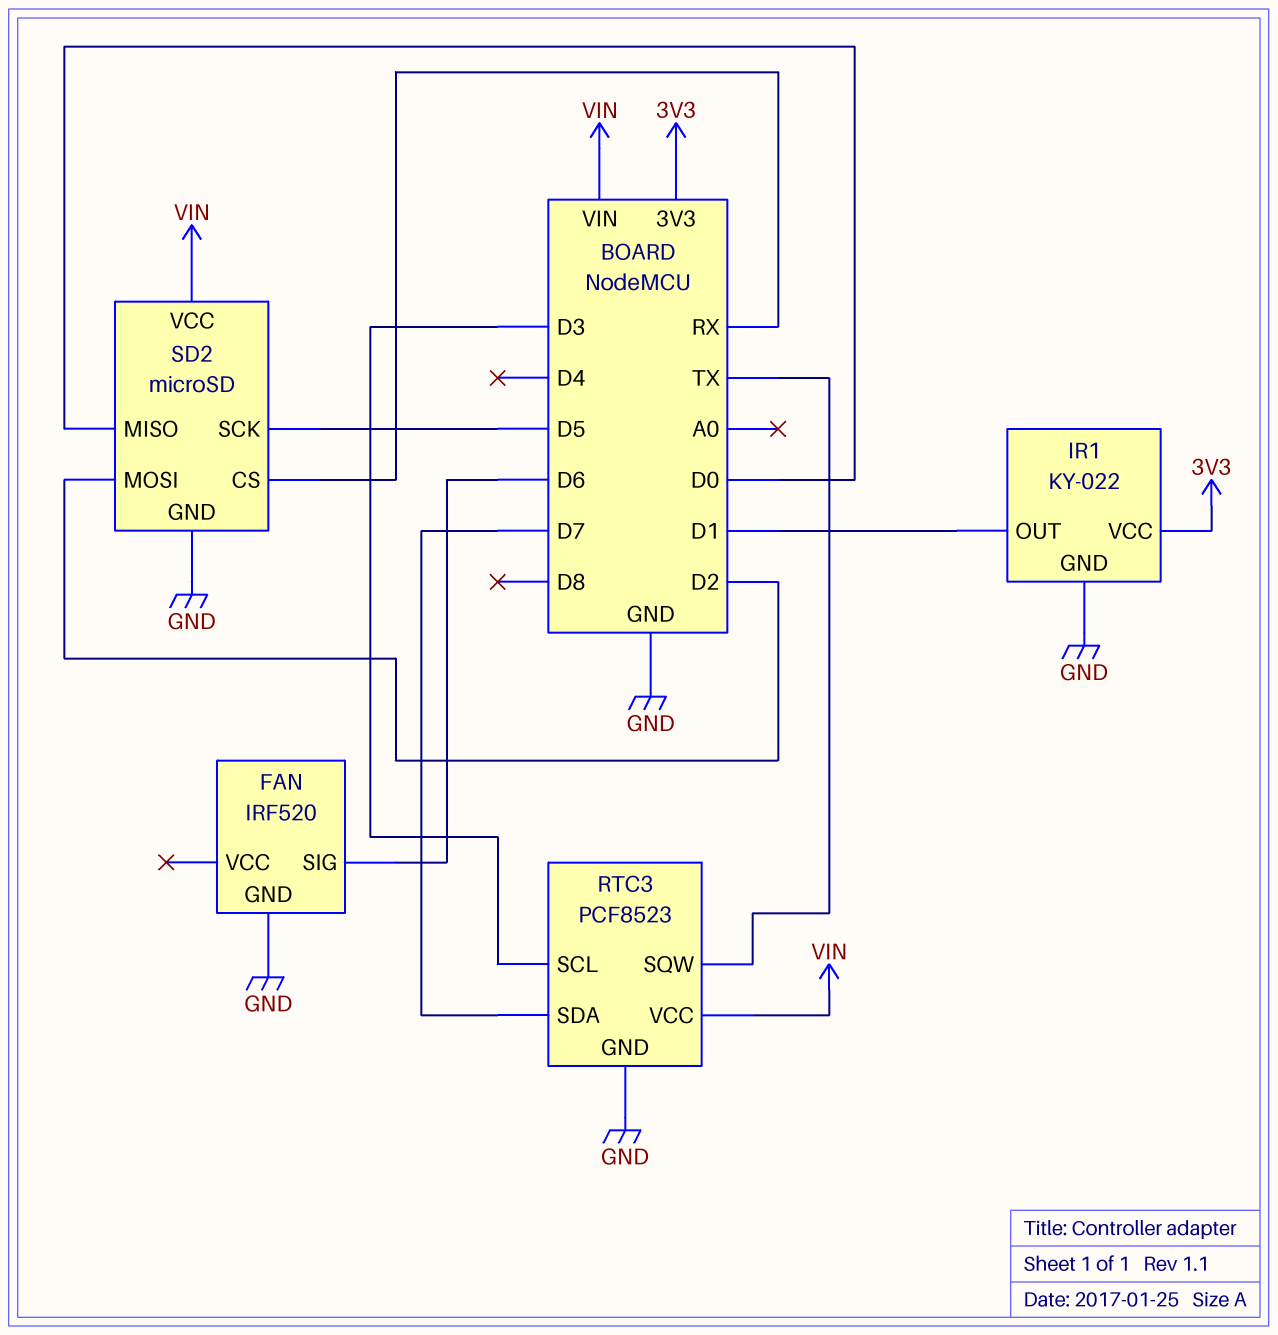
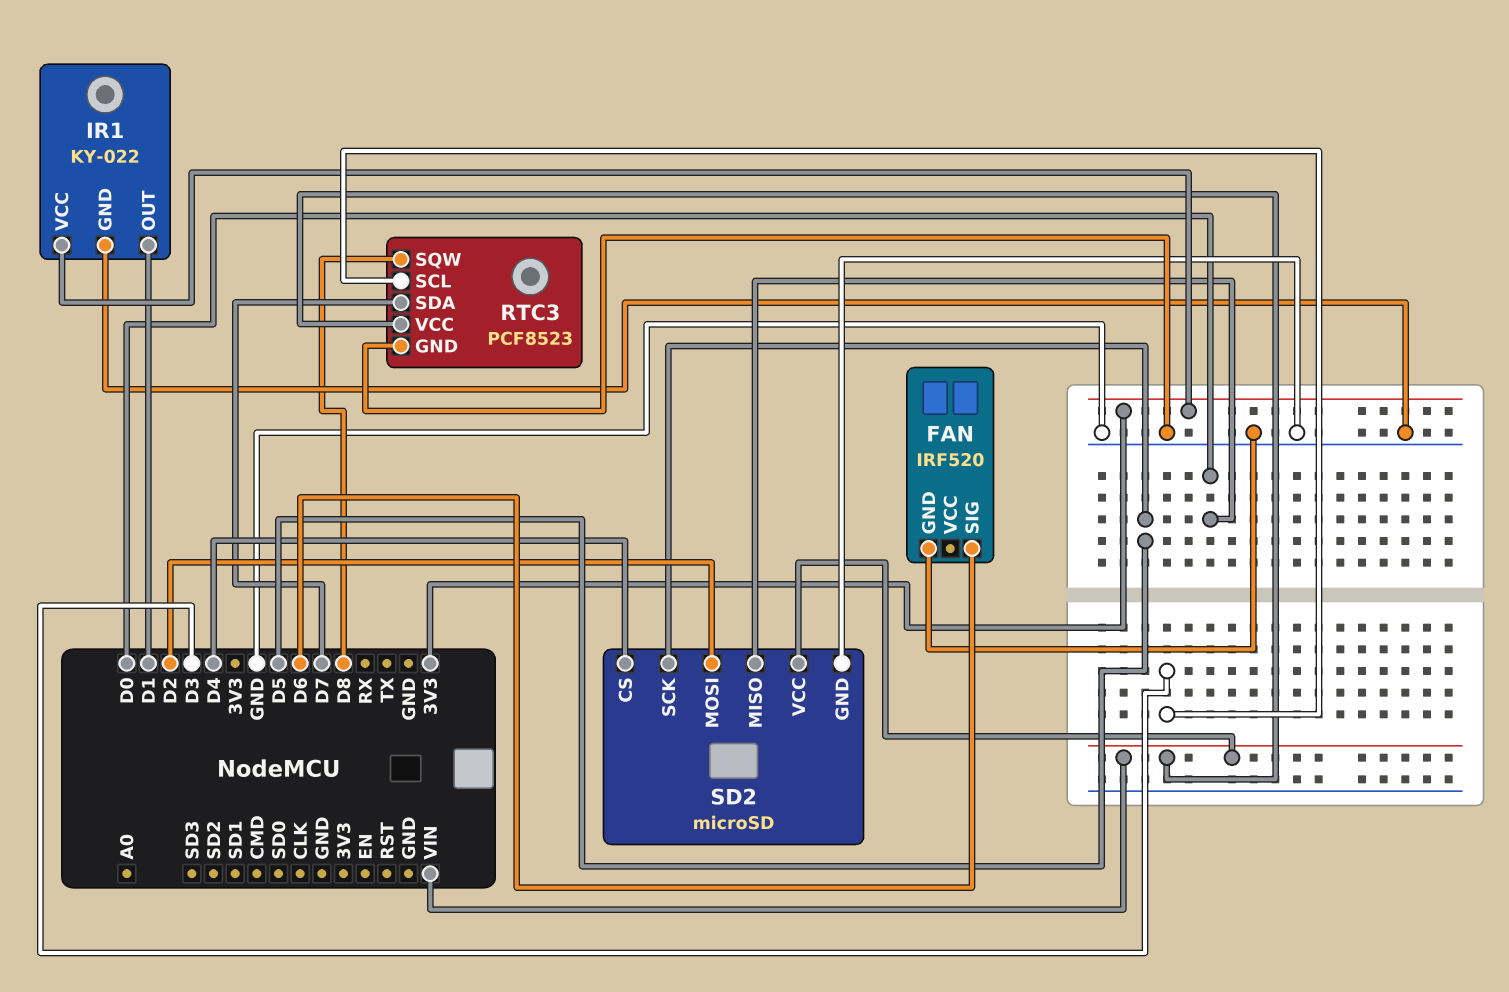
RTC3 pin SQW: TX -> D8
SD2 pin CS: RX -> D4

